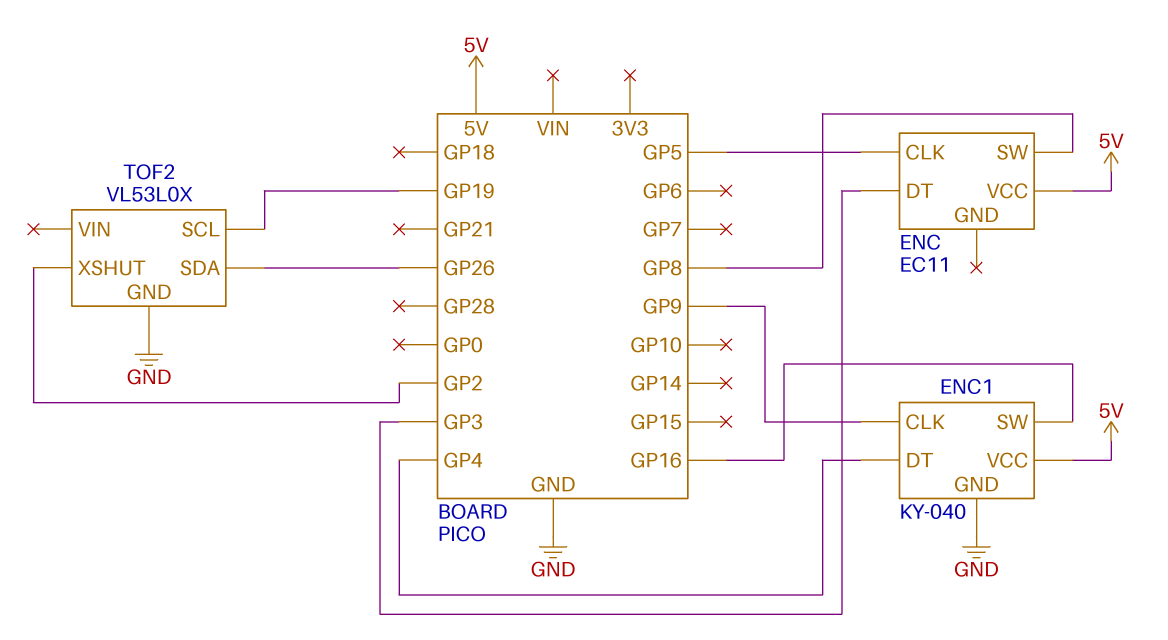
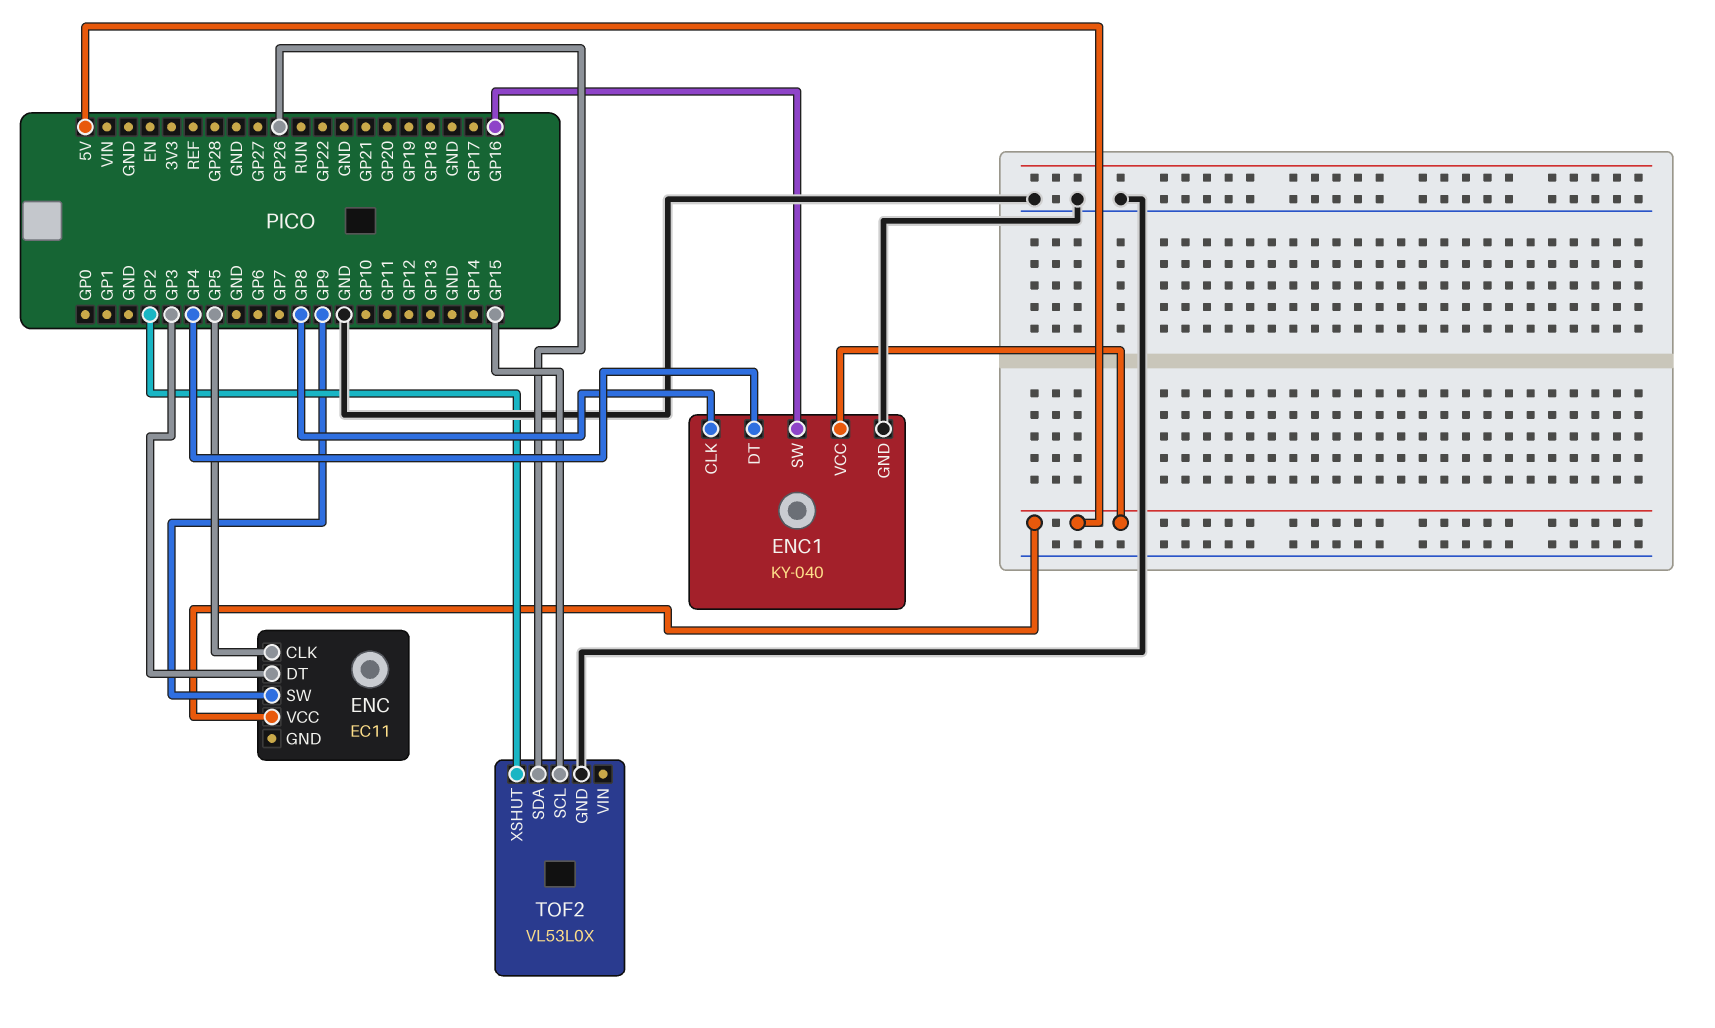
ENC pin SW: GP8 -> GP9
ENC1 pin CLK: GP9 -> GP8
TOF2 pin SCL: GP19 -> GP15

